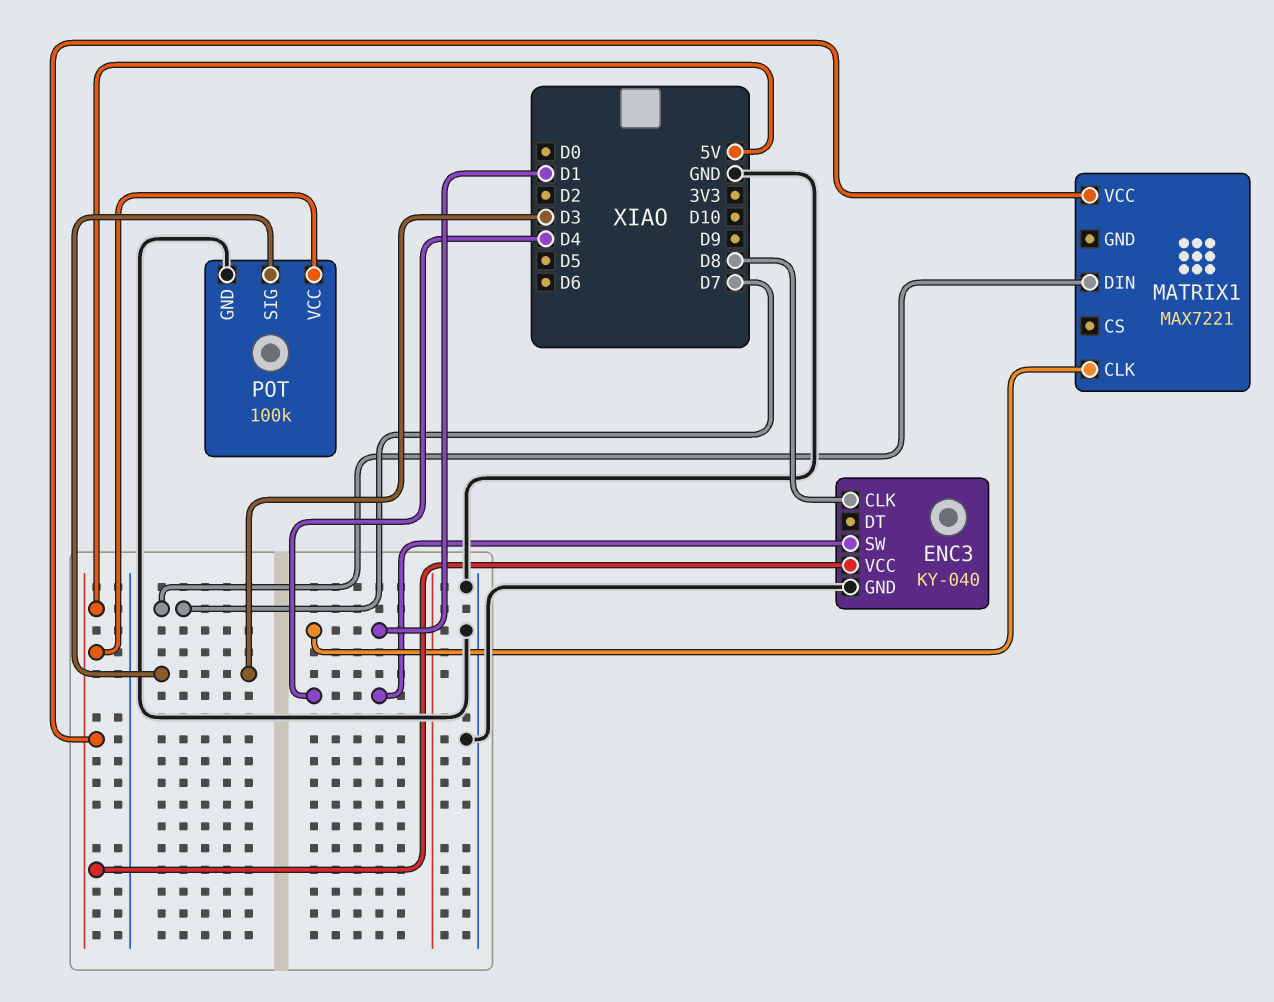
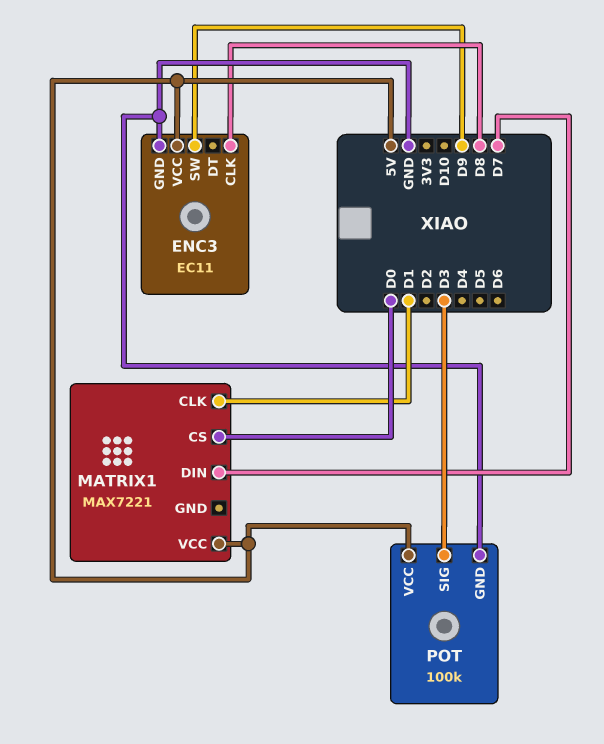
ENC3: KY-040 -> EC11
ENC3 pin SW: D4 -> D9
MATRIX1 pin CS: none -> D0

